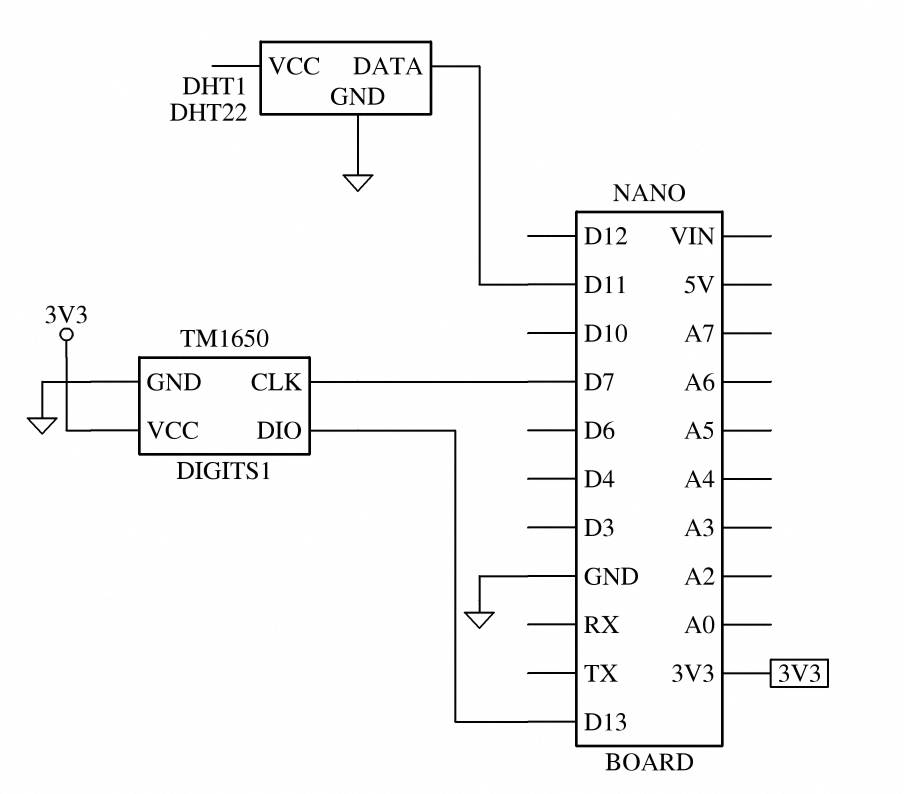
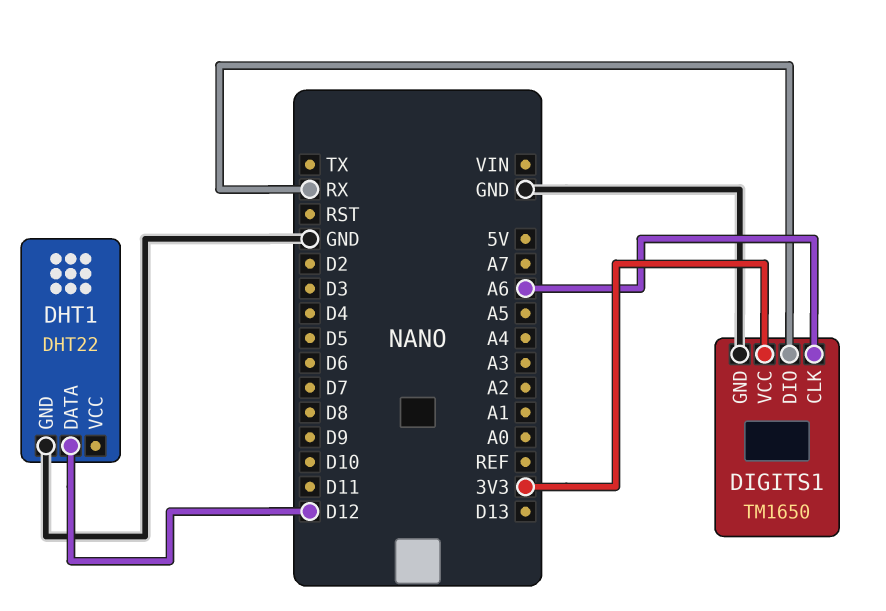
DHT1 pin DATA: D11 -> D12
DIGITS1 pin CLK: D7 -> A6
DIGITS1 pin DIO: D13 -> RX

